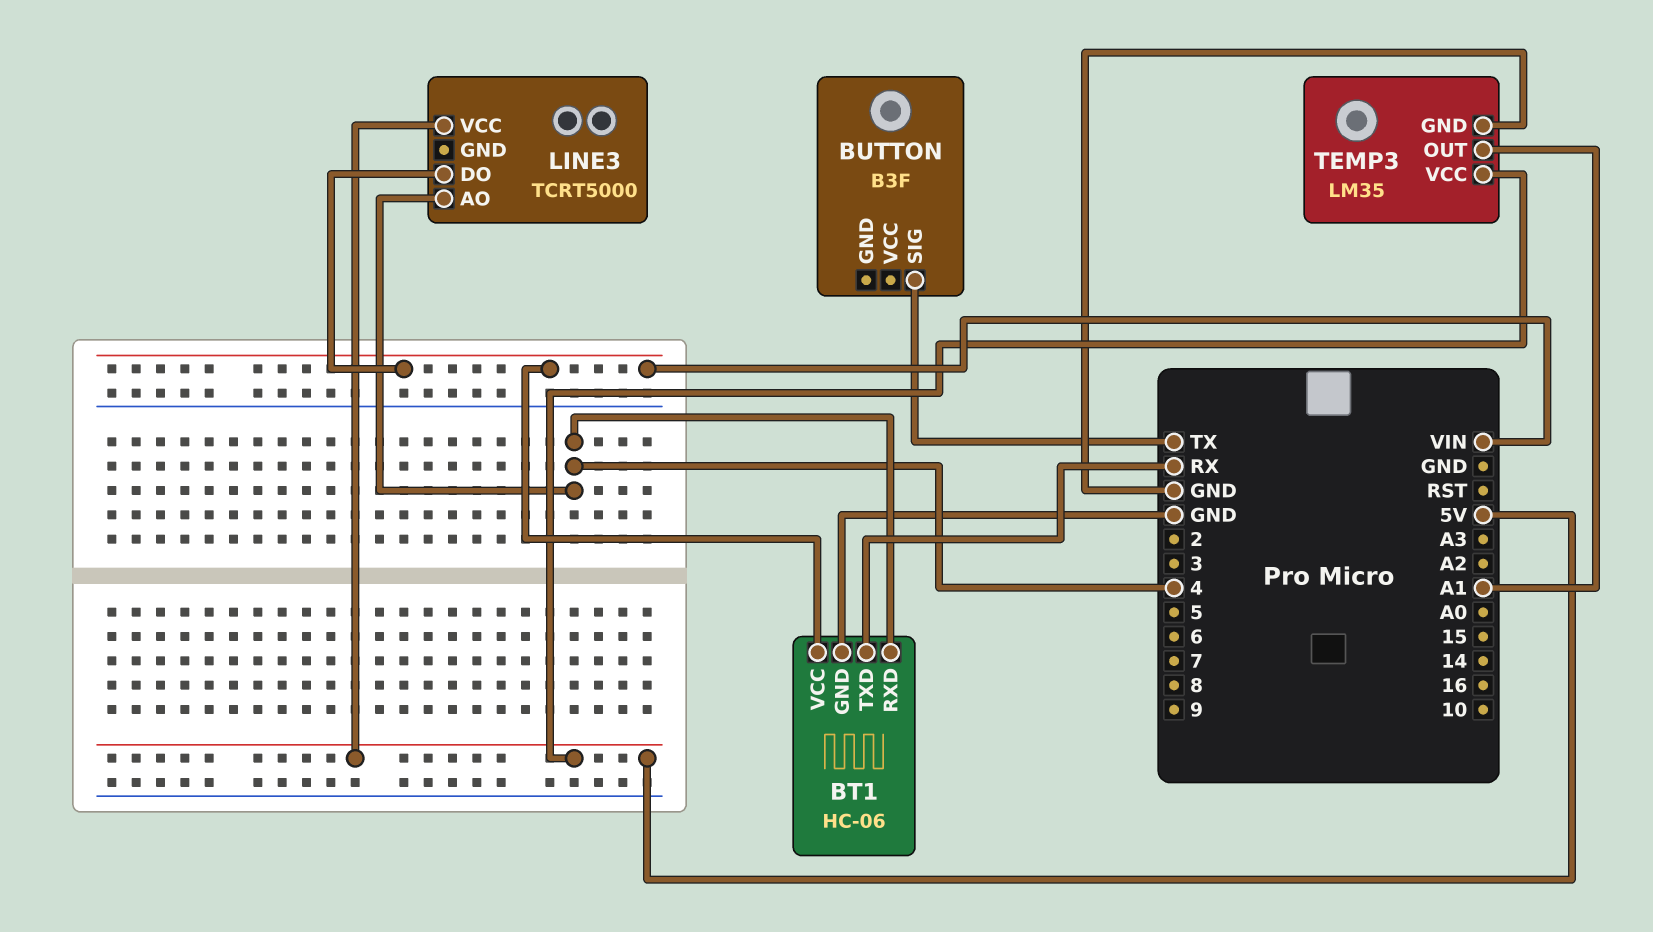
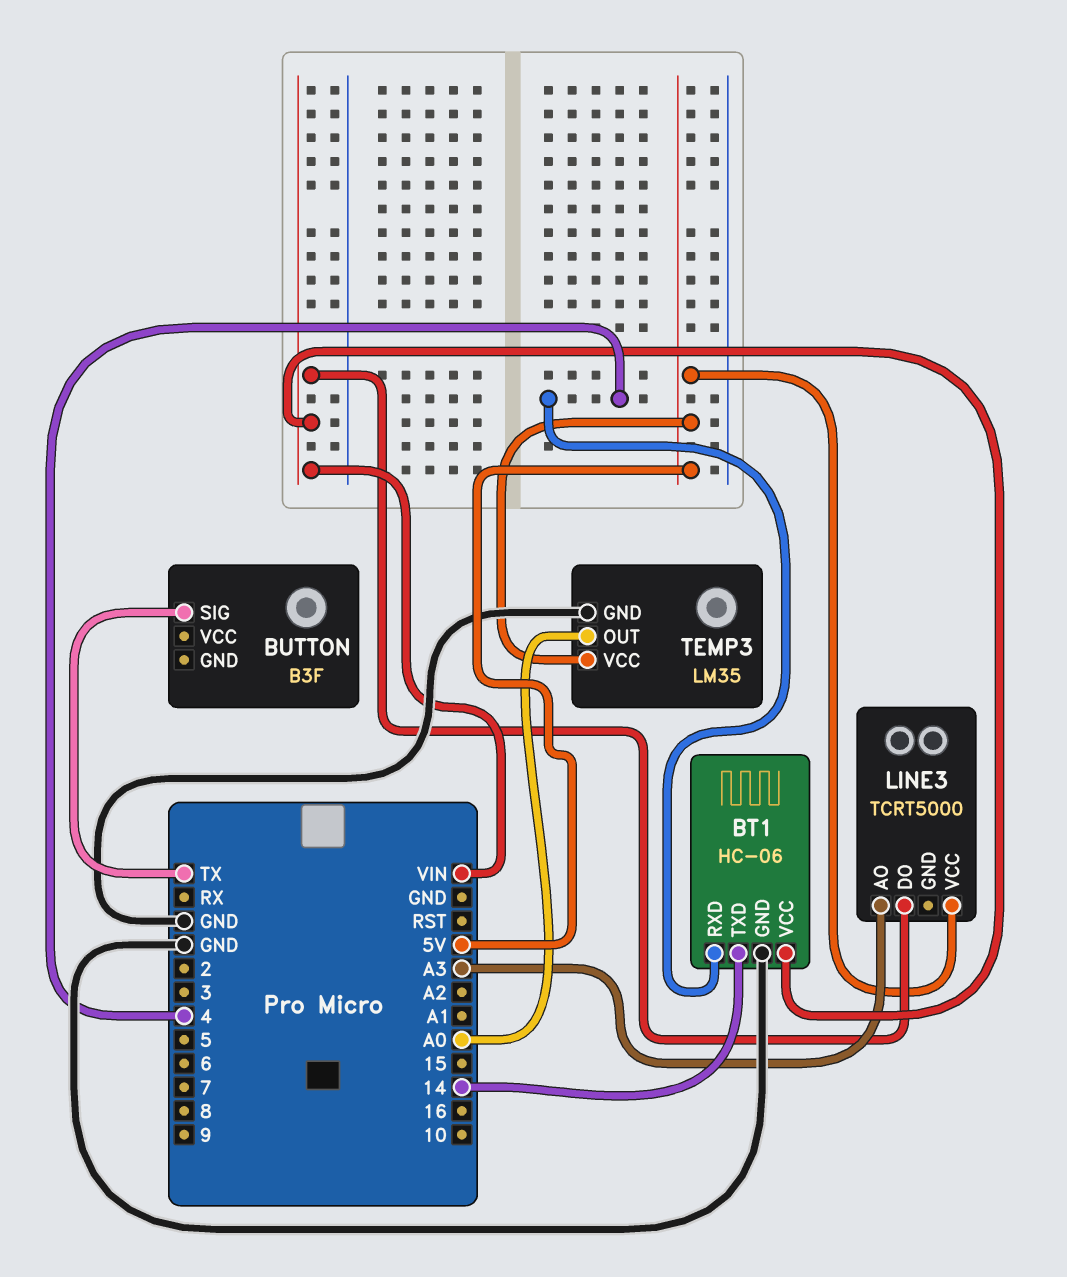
BT1 pin TXD: RX -> 14
LINE3 pin AO: 4 -> A3
TEMP3 pin OUT: A1 -> A0

